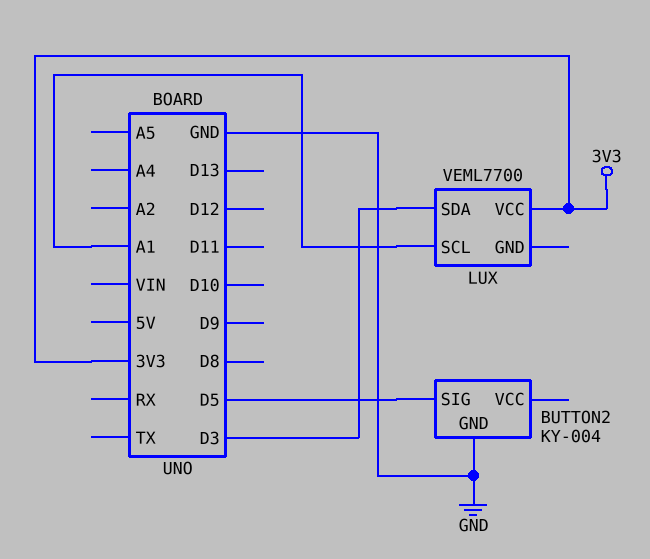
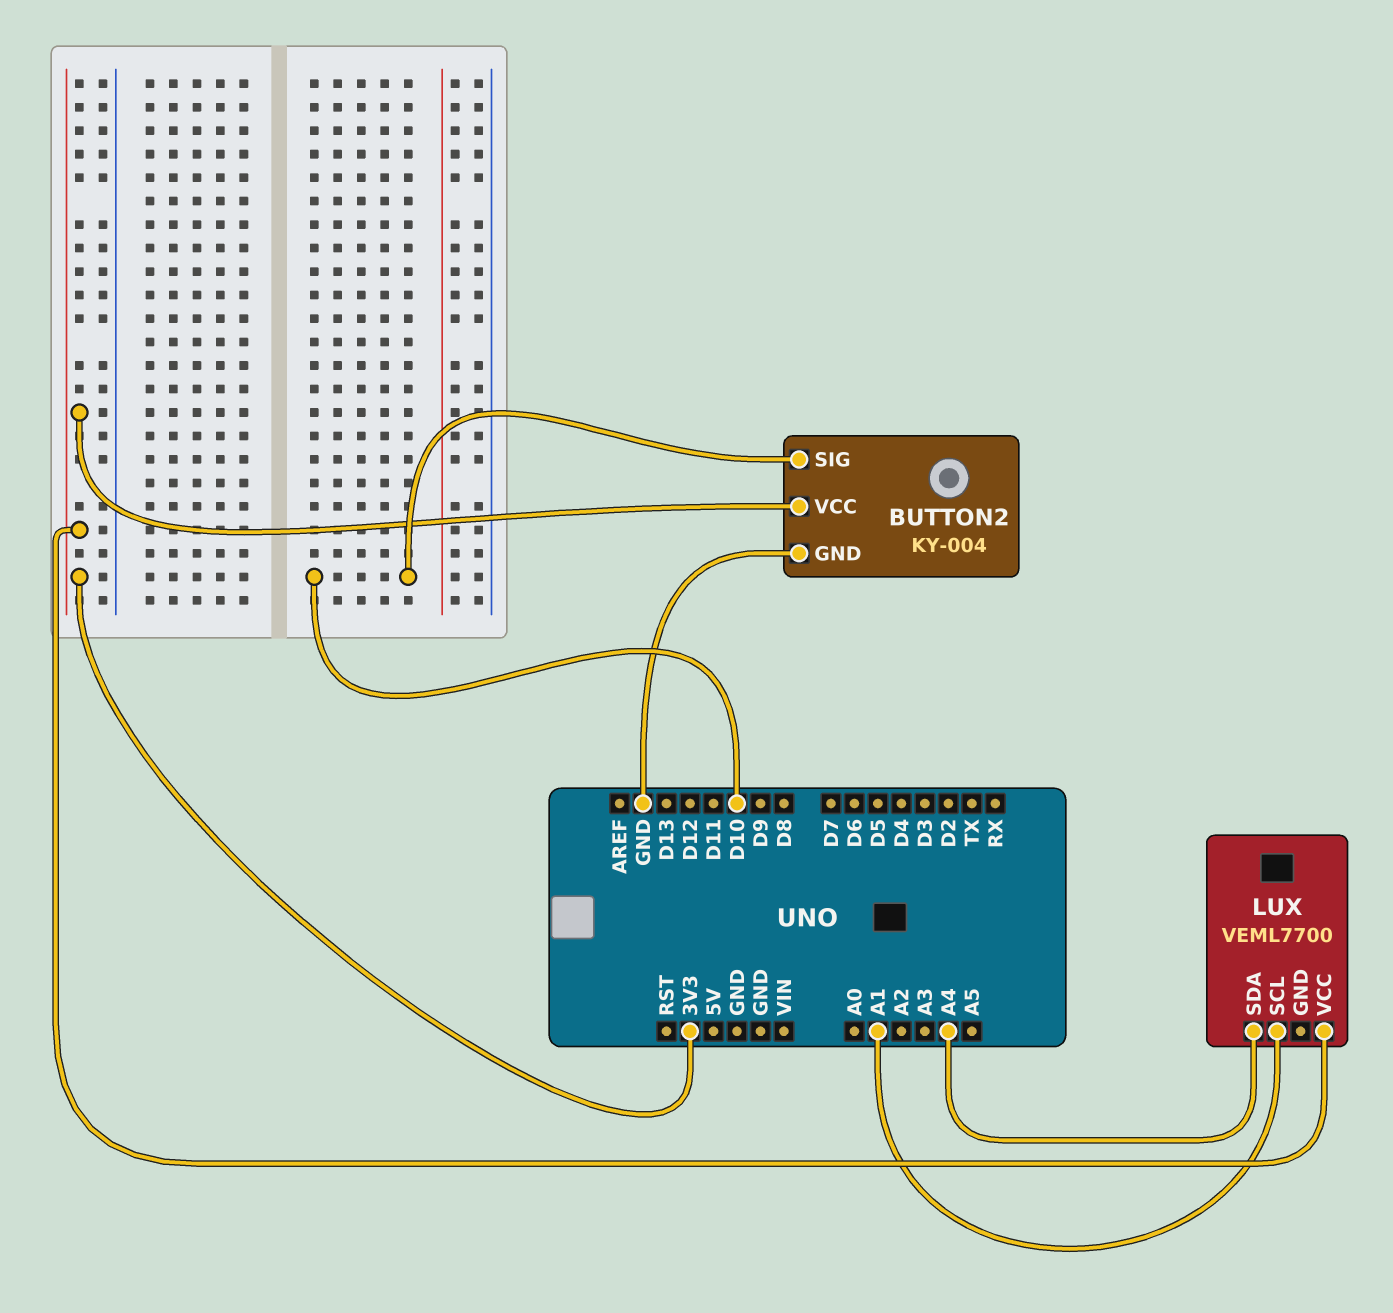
BUTTON2 pin SIG: D5 -> D10
BUTTON2 pin VCC: none -> 3V3
LUX pin SDA: D3 -> A4

